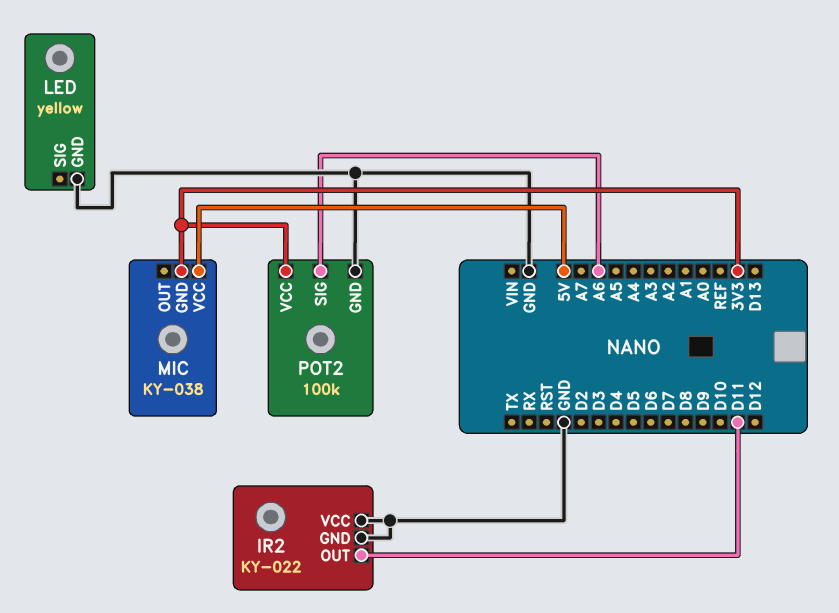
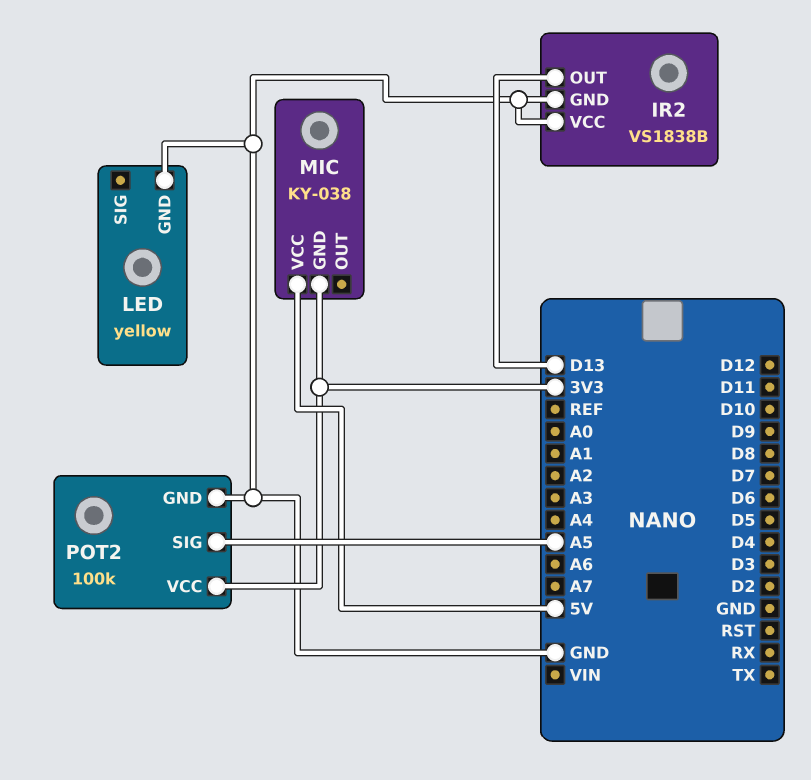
IR2: KY-022 -> VS1838B
IR2 pin OUT: D11 -> D13
POT2 pin SIG: A6 -> A5

